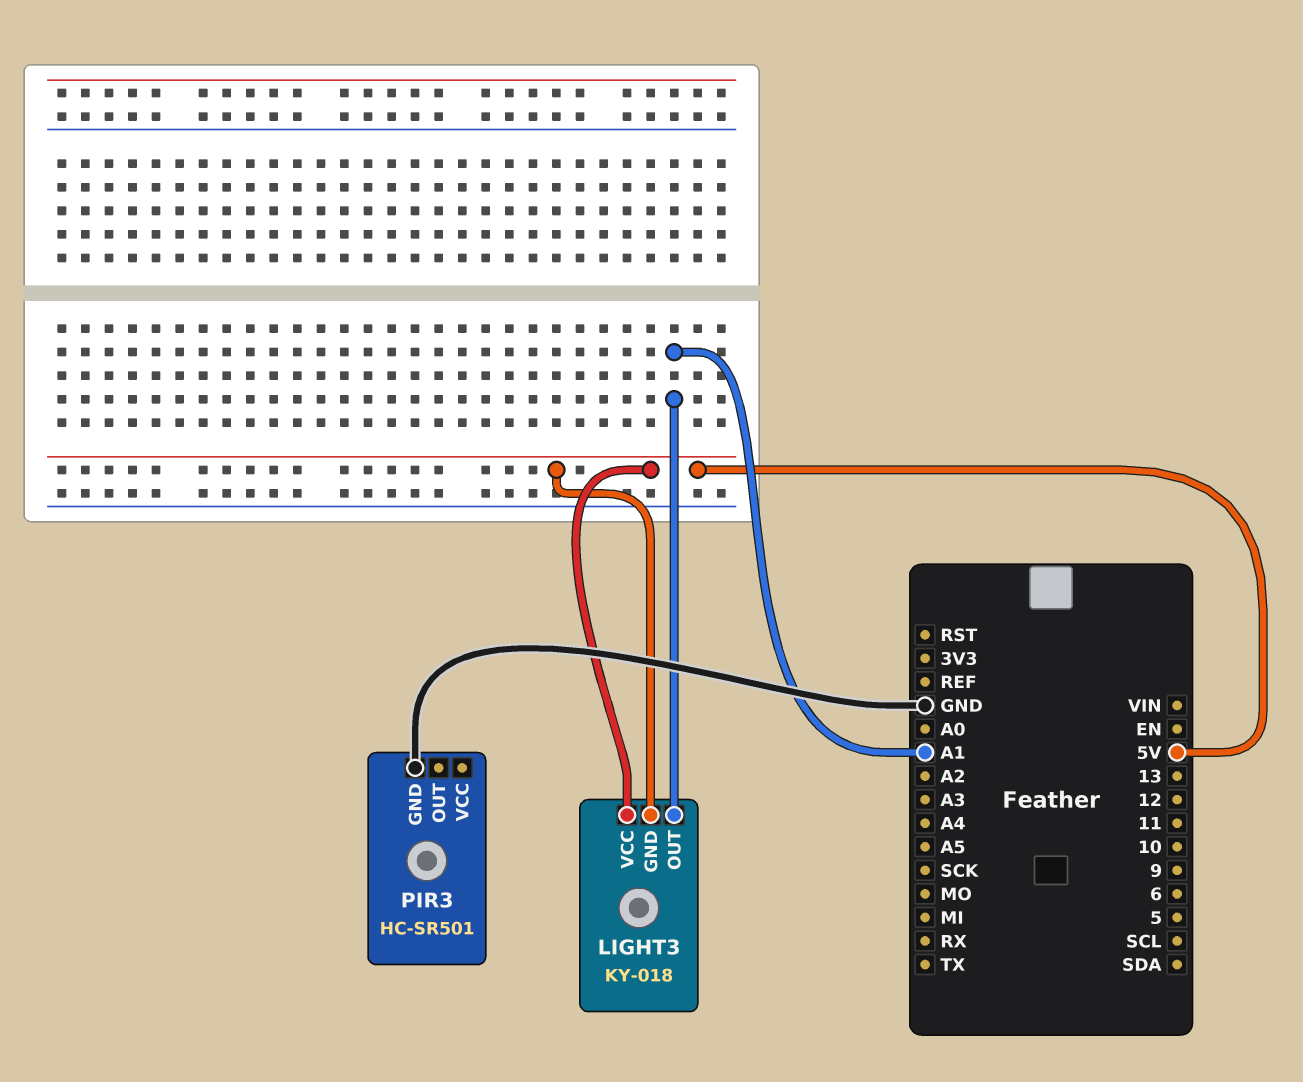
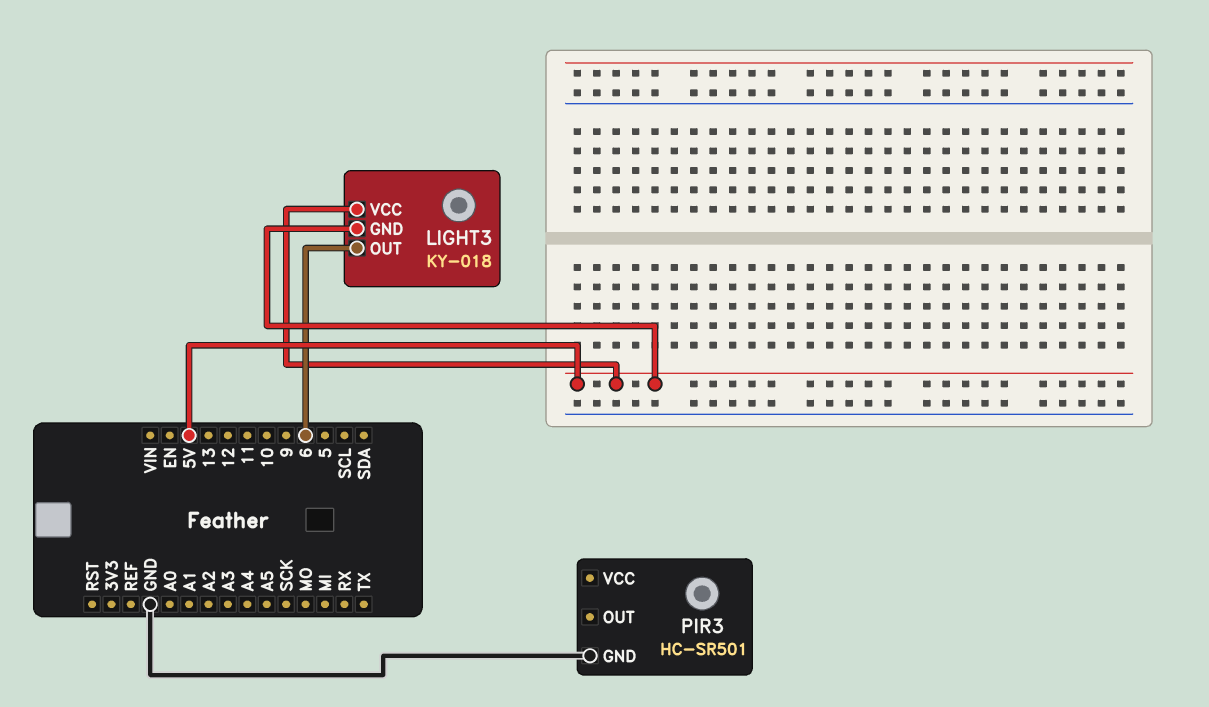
LIGHT3 pin OUT: A1 -> 6

